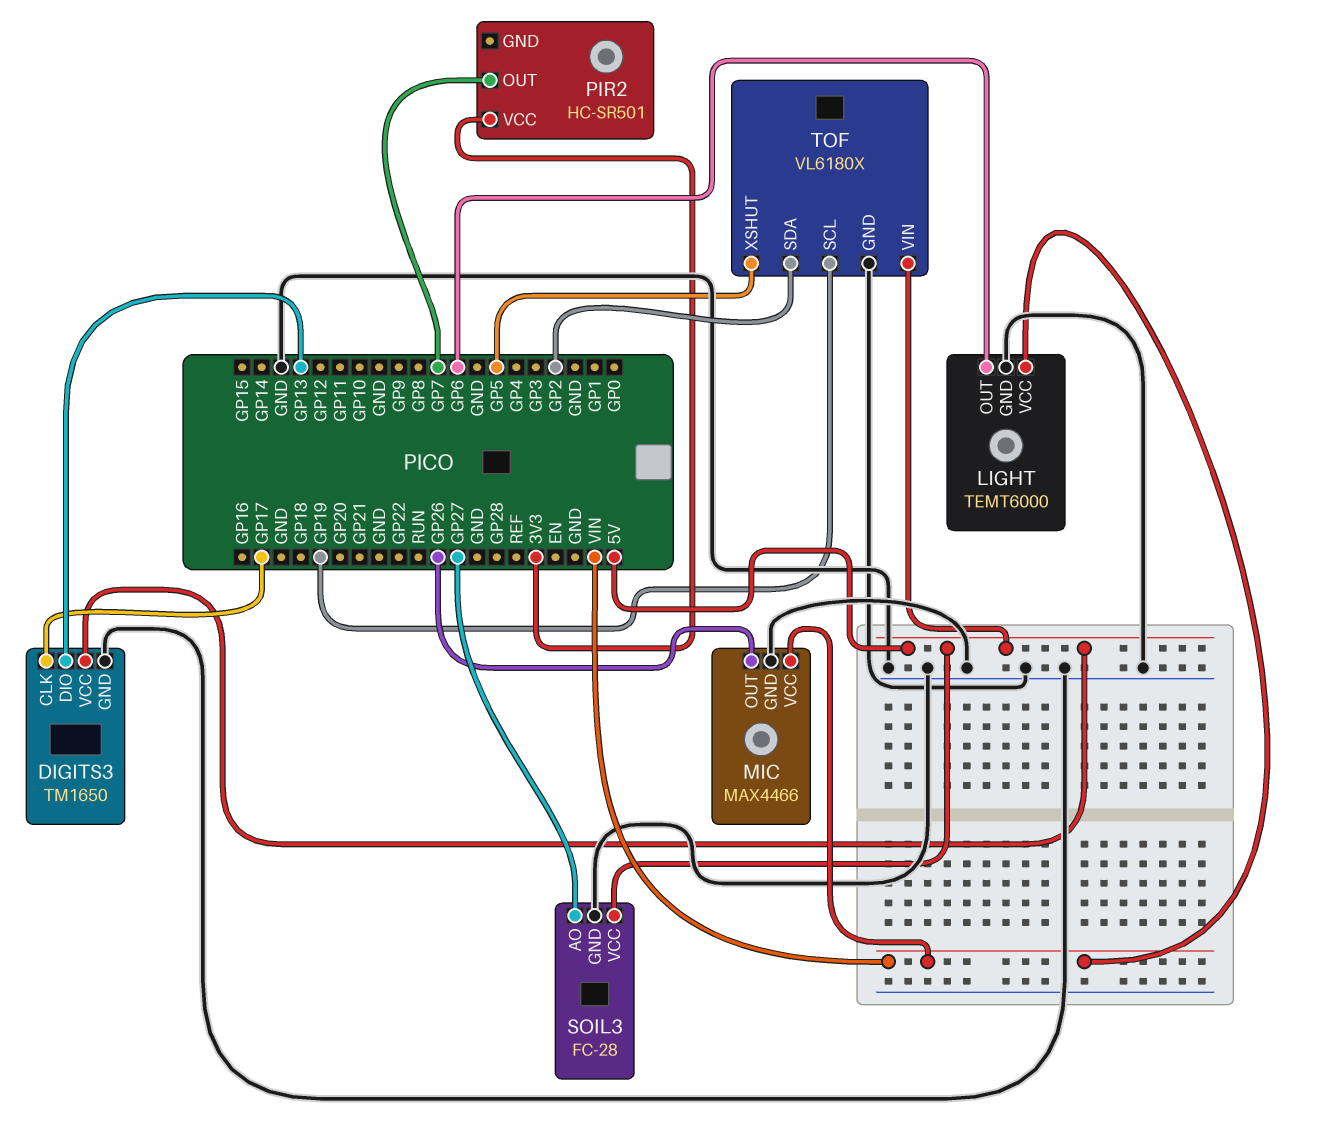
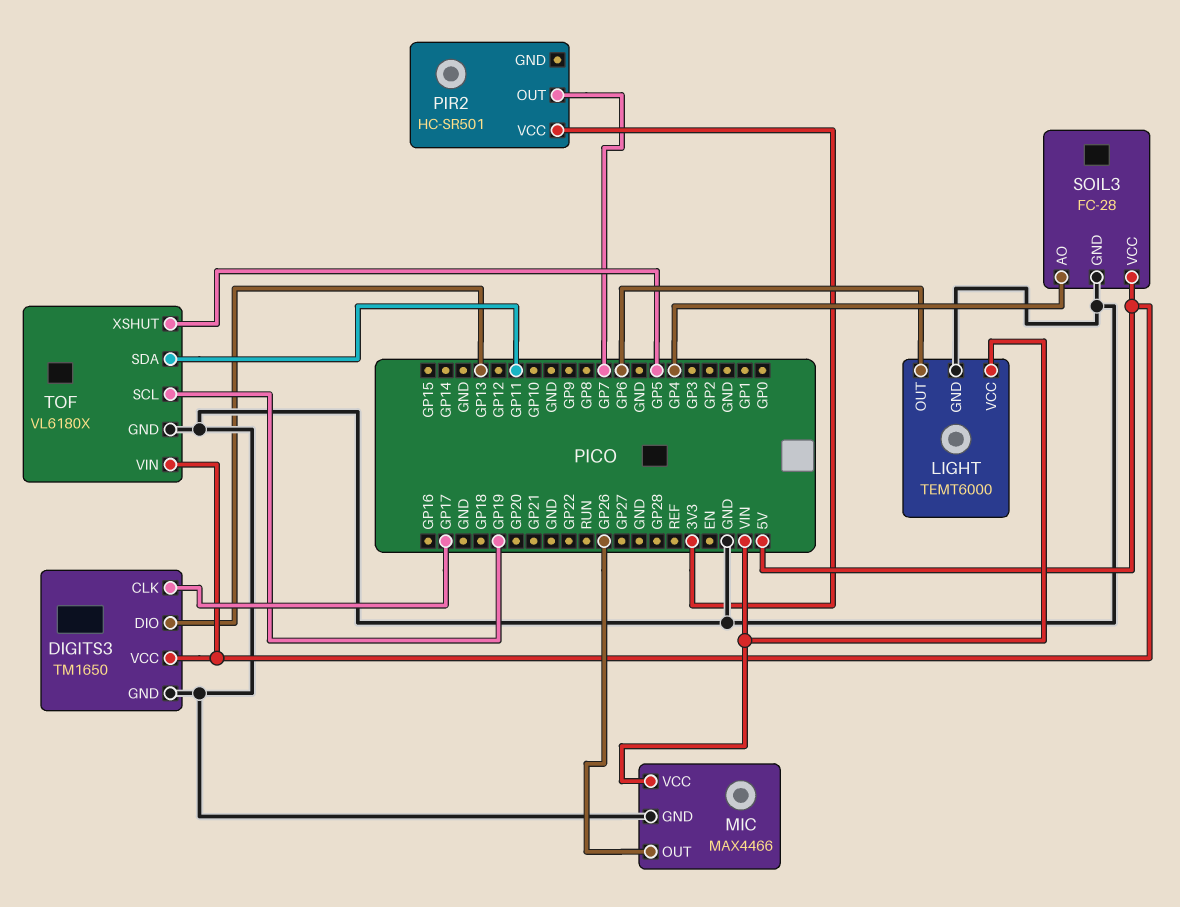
SOIL3 pin AO: GP27 -> GP4
TOF pin SDA: GP2 -> GP11

